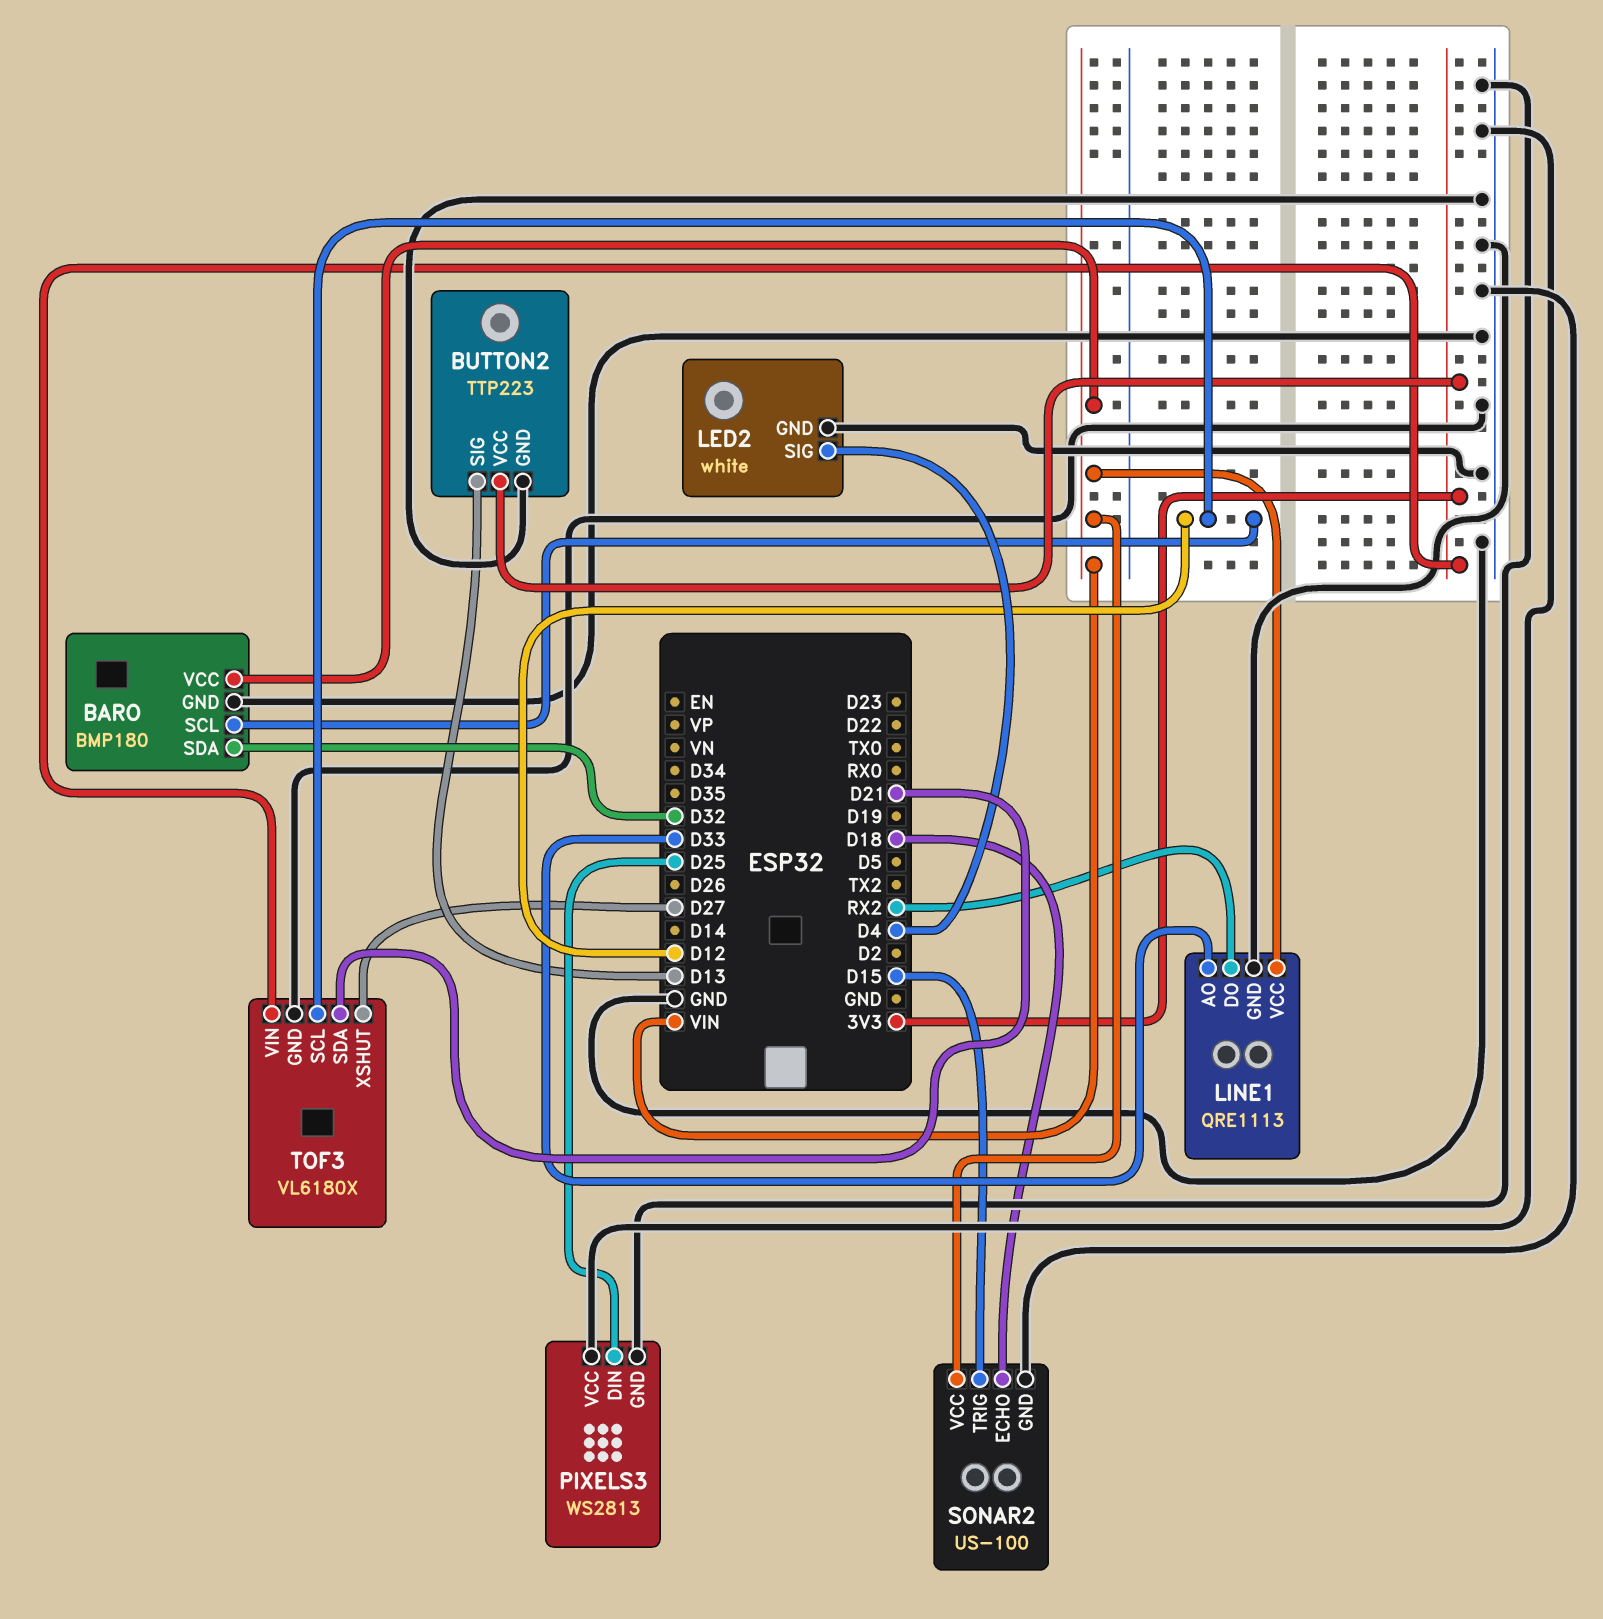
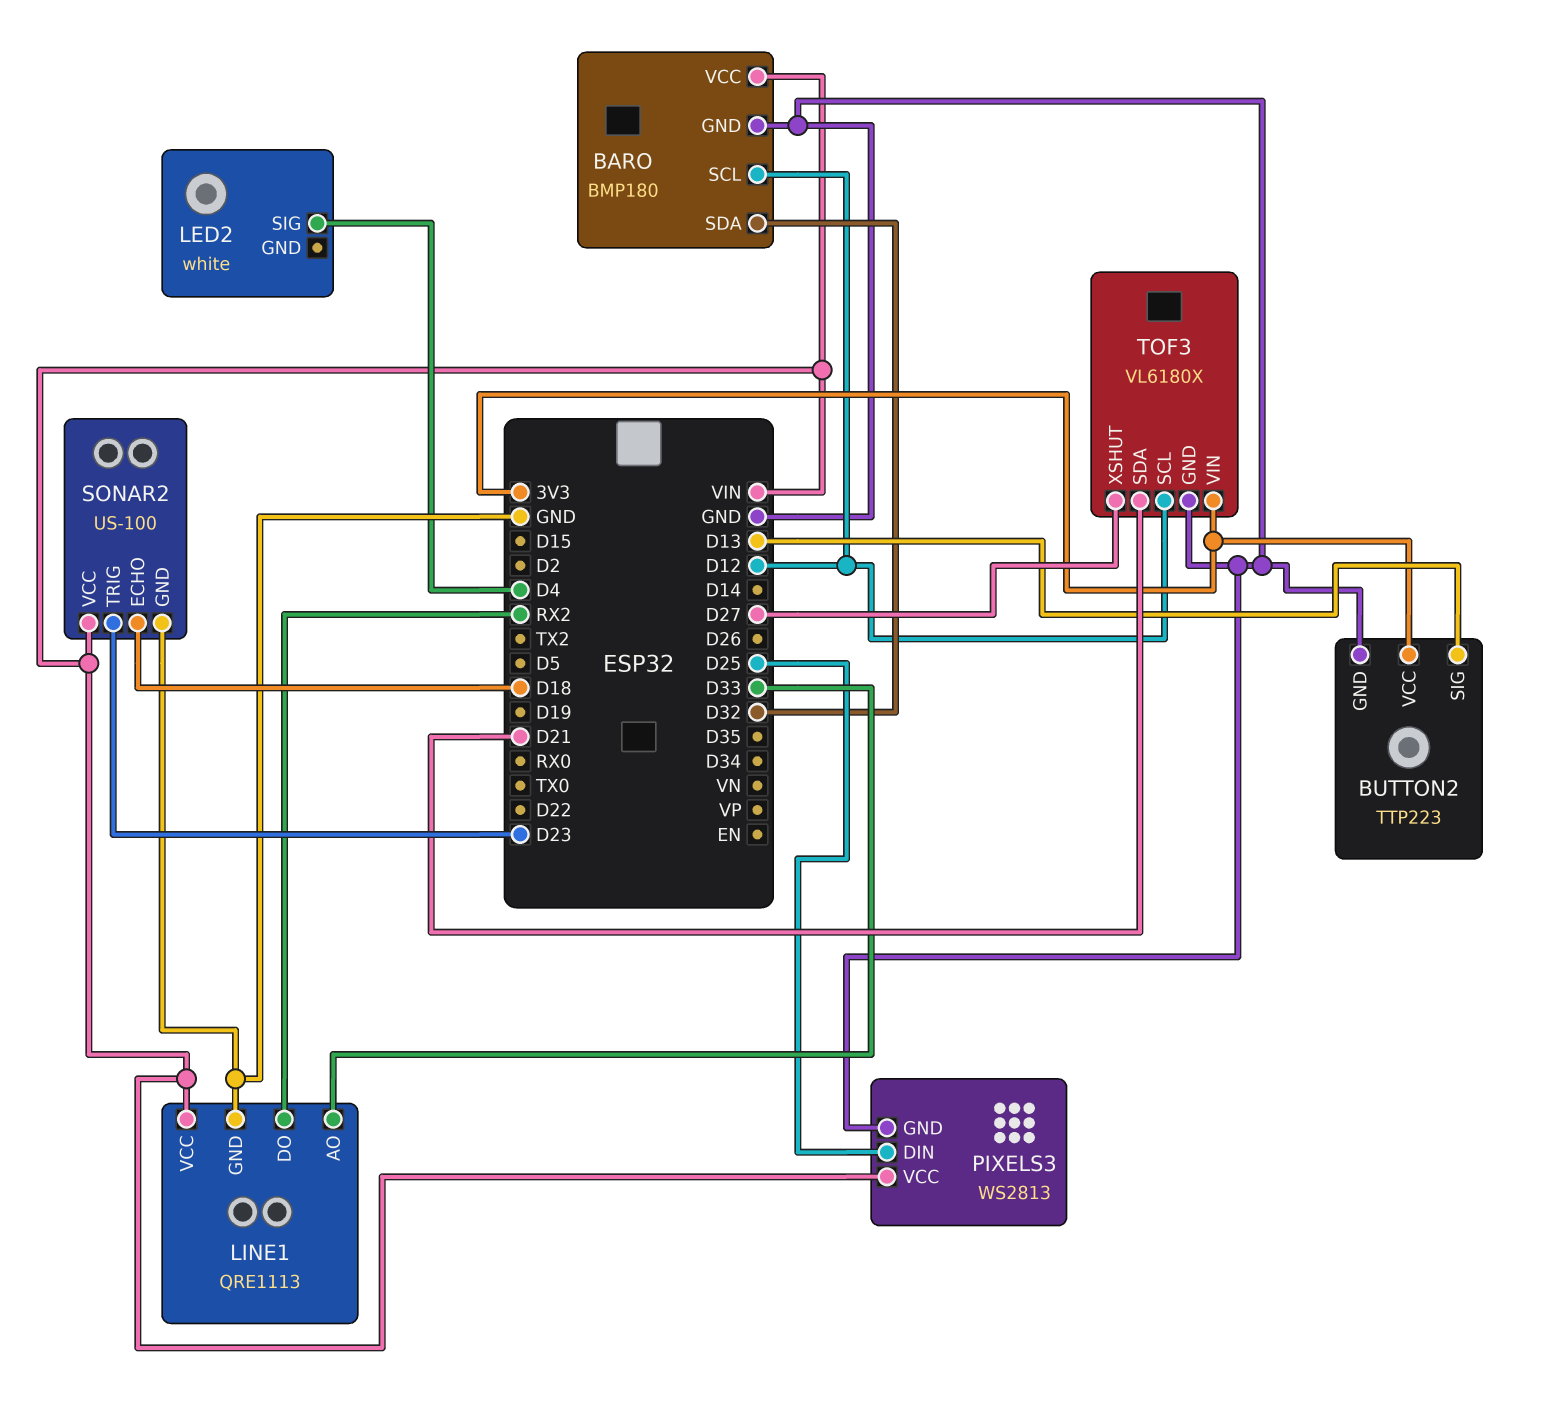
LED2 pin GND: GND -> none
PIXELS3 pin VCC: GND -> VIN
SONAR2 pin TRIG: D15 -> D23

